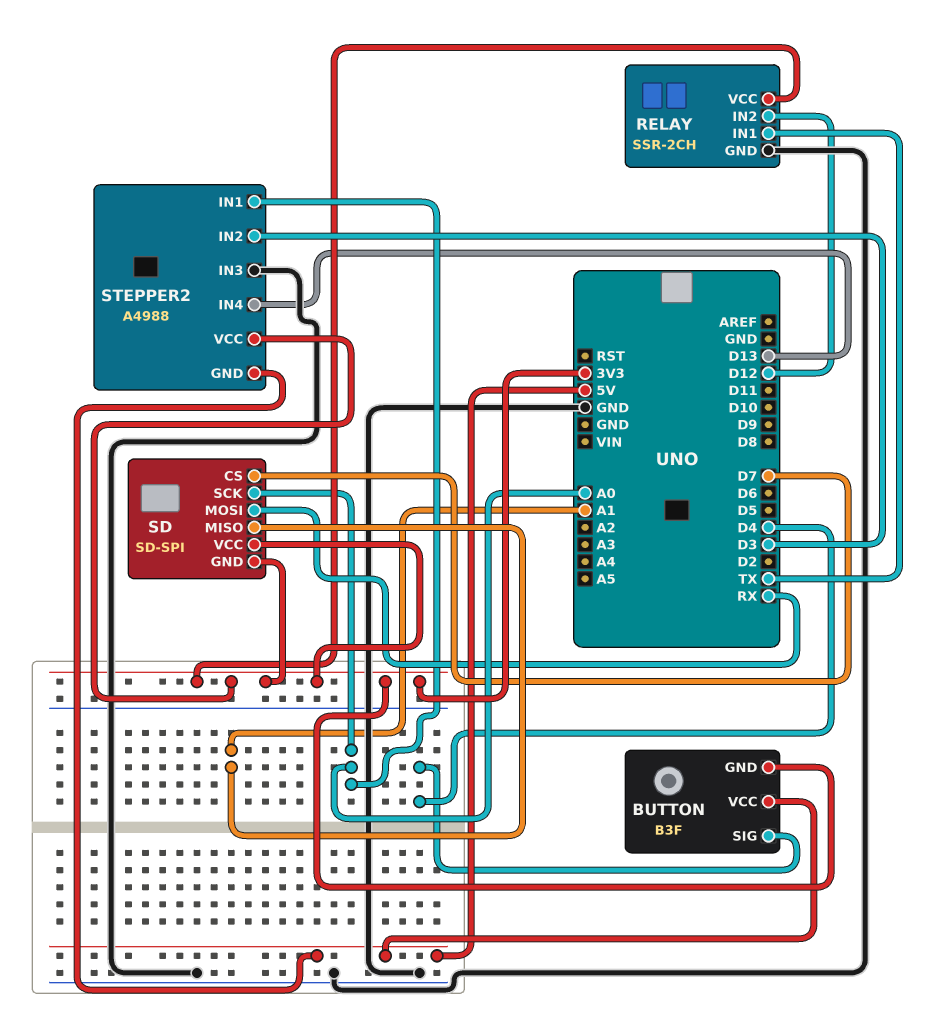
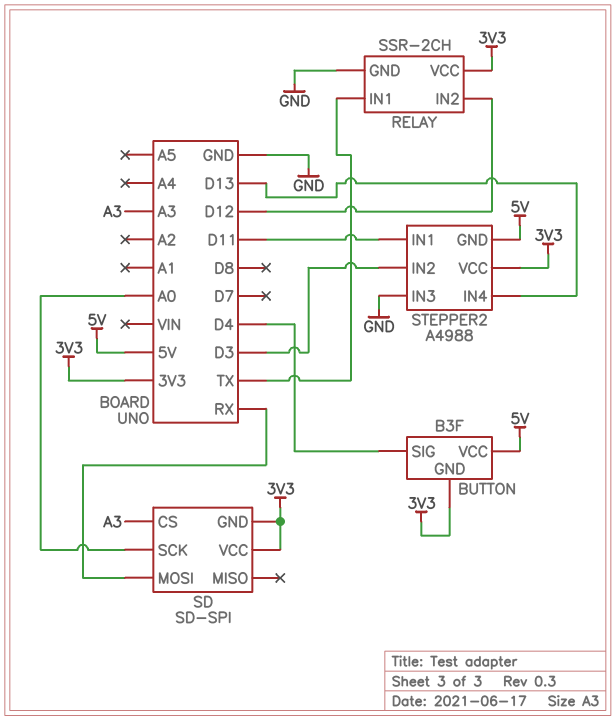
SD pin CS: D7 -> A3
SD pin MISO: A1 -> none
STEPPER2 pin IN1: A0 -> D11

